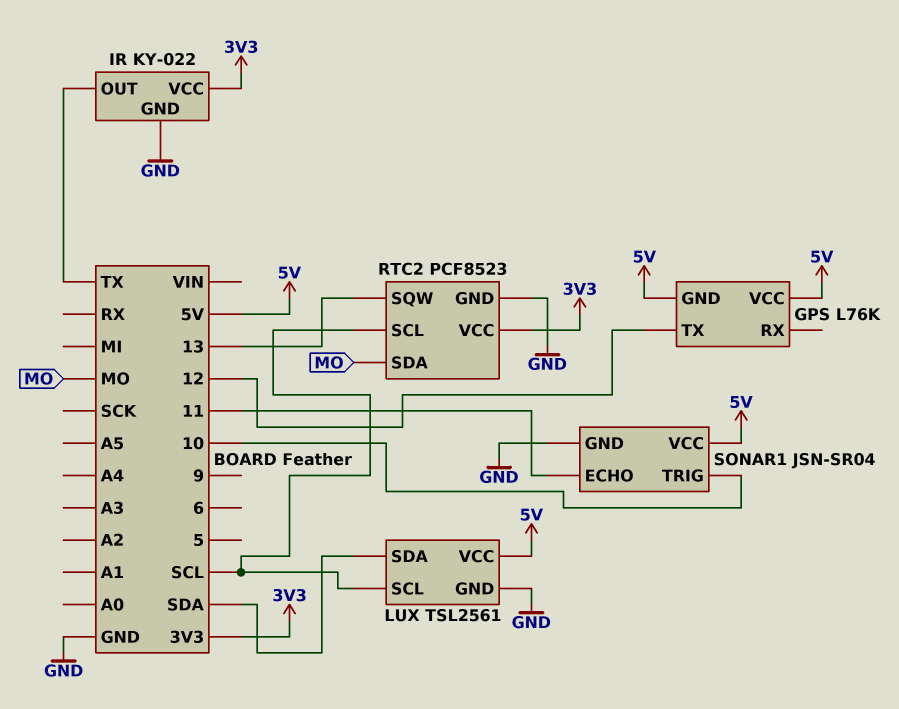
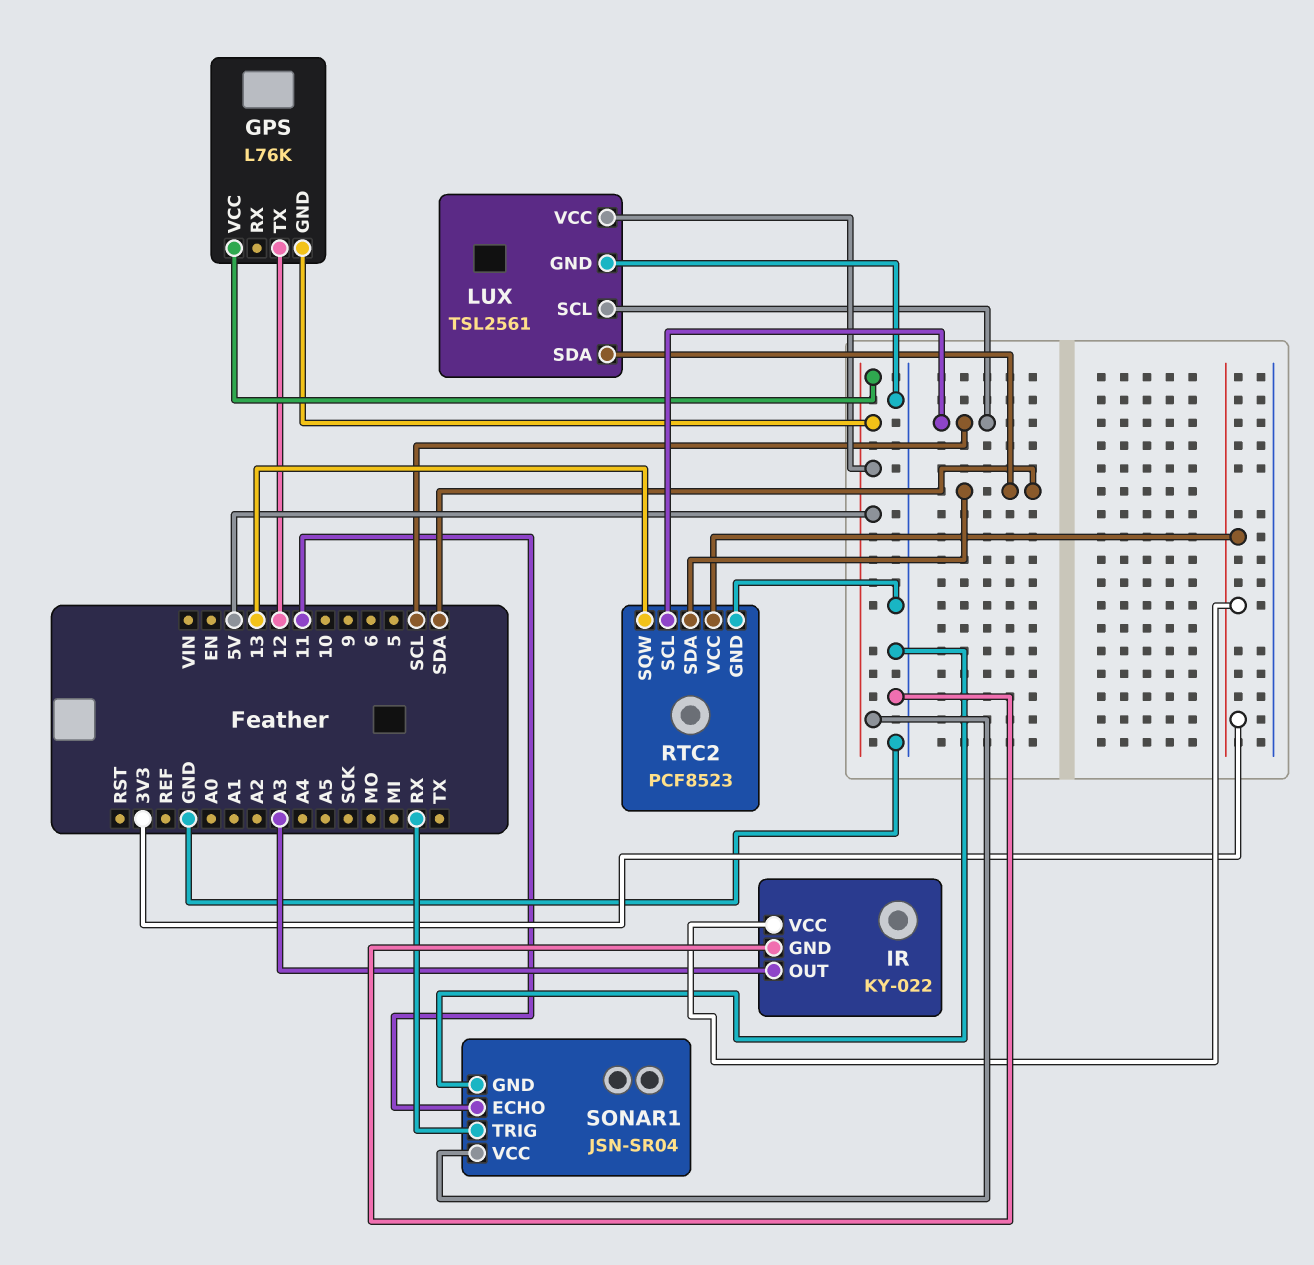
IR pin OUT: TX -> A3
RTC2 pin SDA: MO -> SDA
SONAR1 pin TRIG: 10 -> RX

